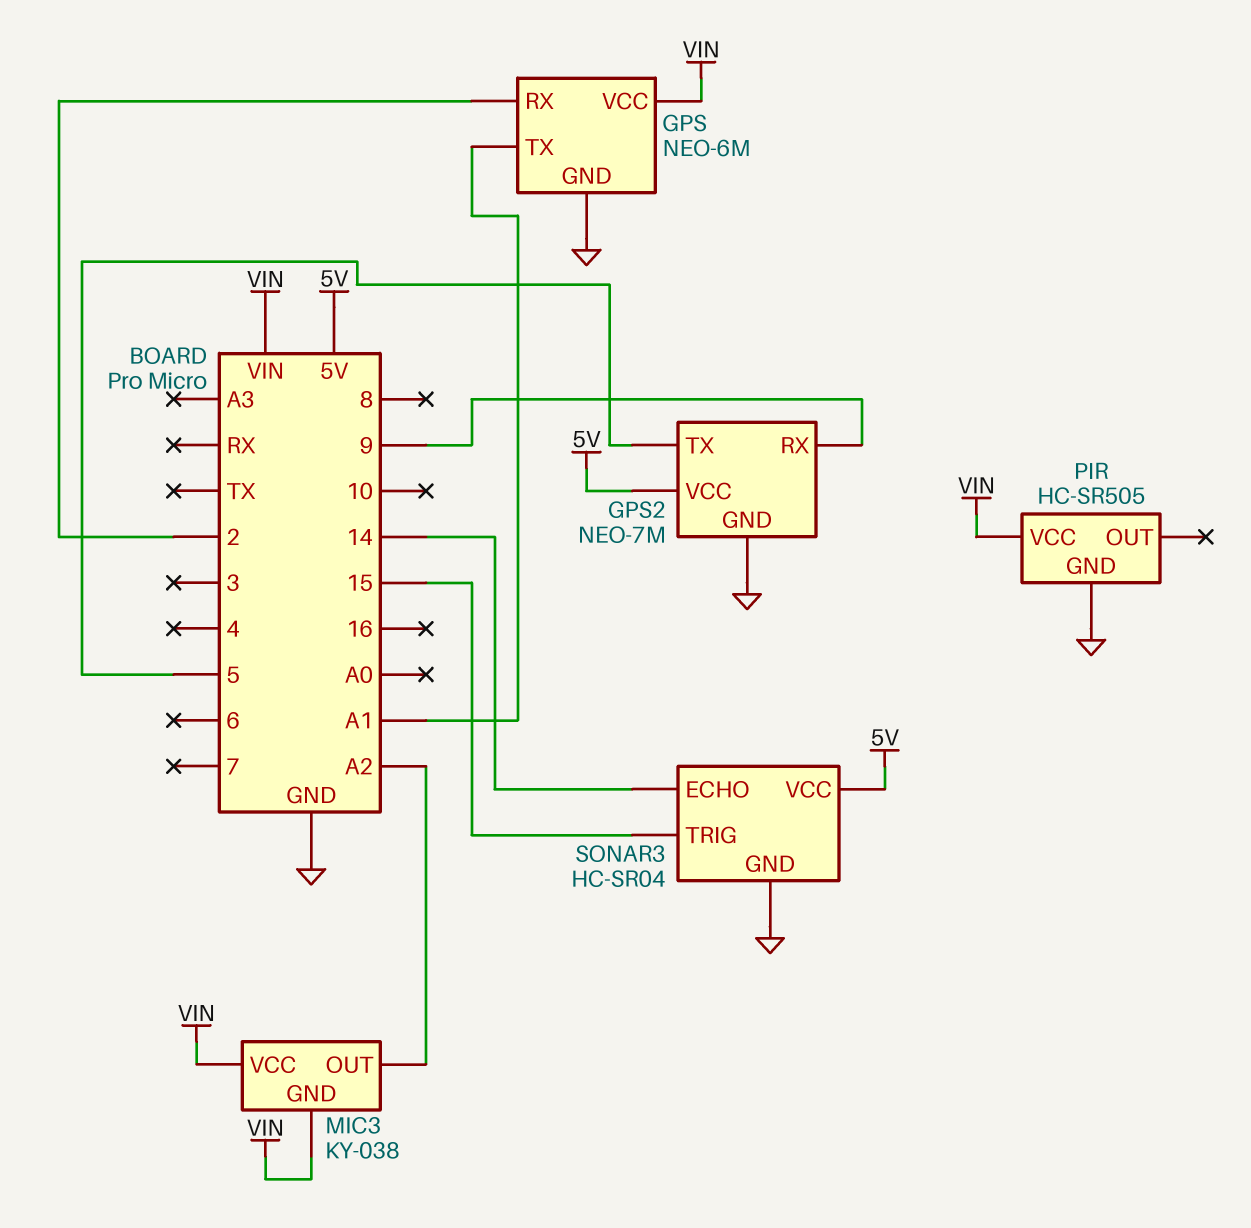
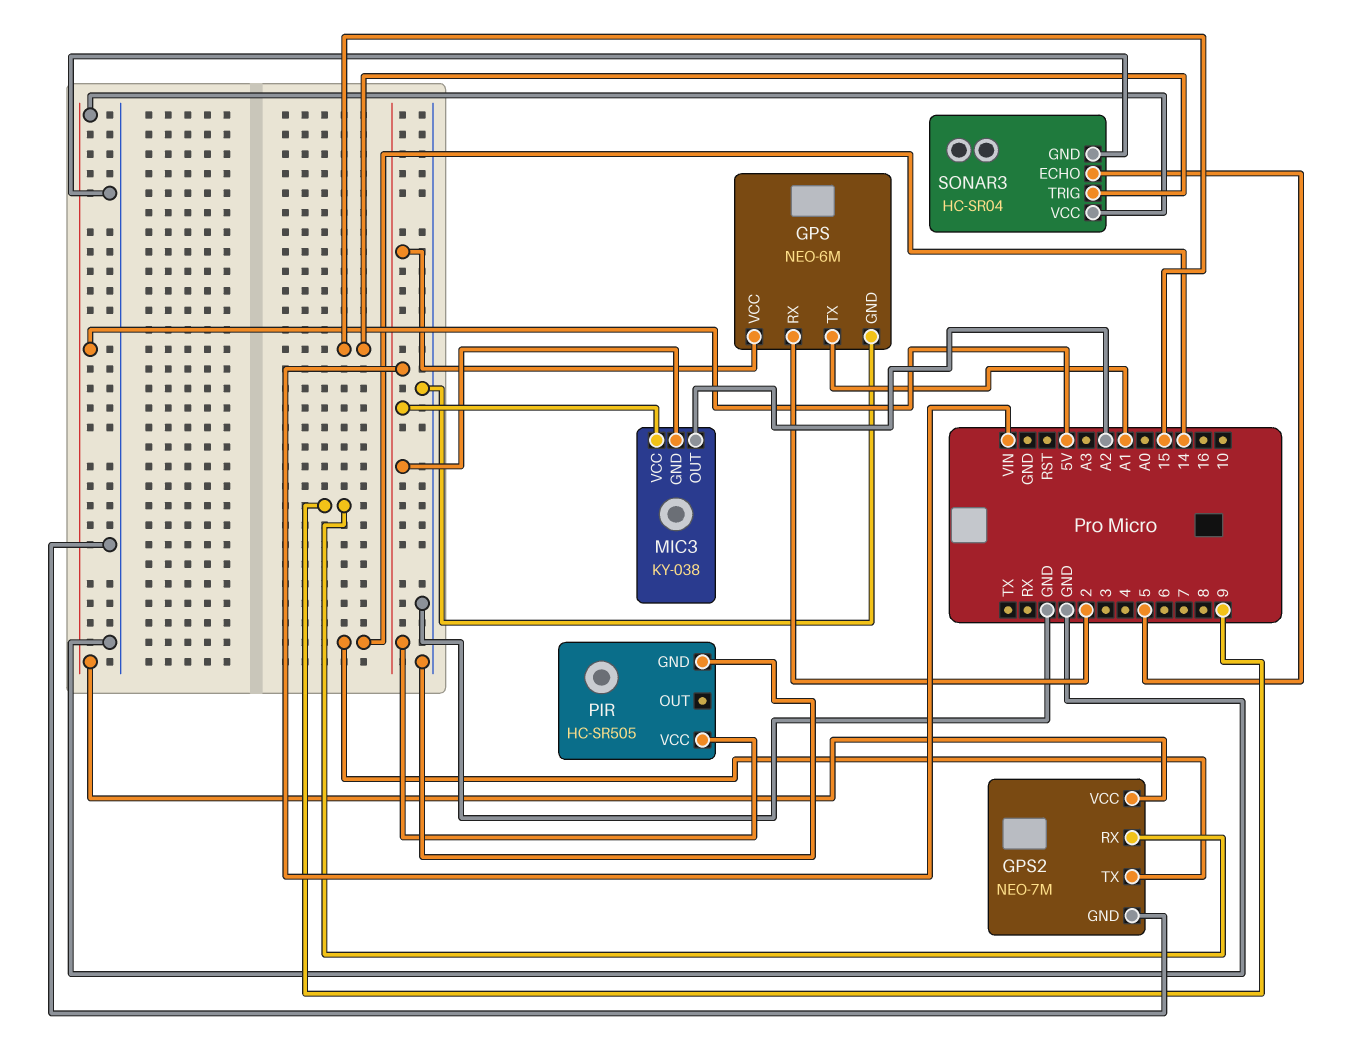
GPS2 pin TX: 5 -> 14
SONAR3 pin ECHO: 14 -> 5

